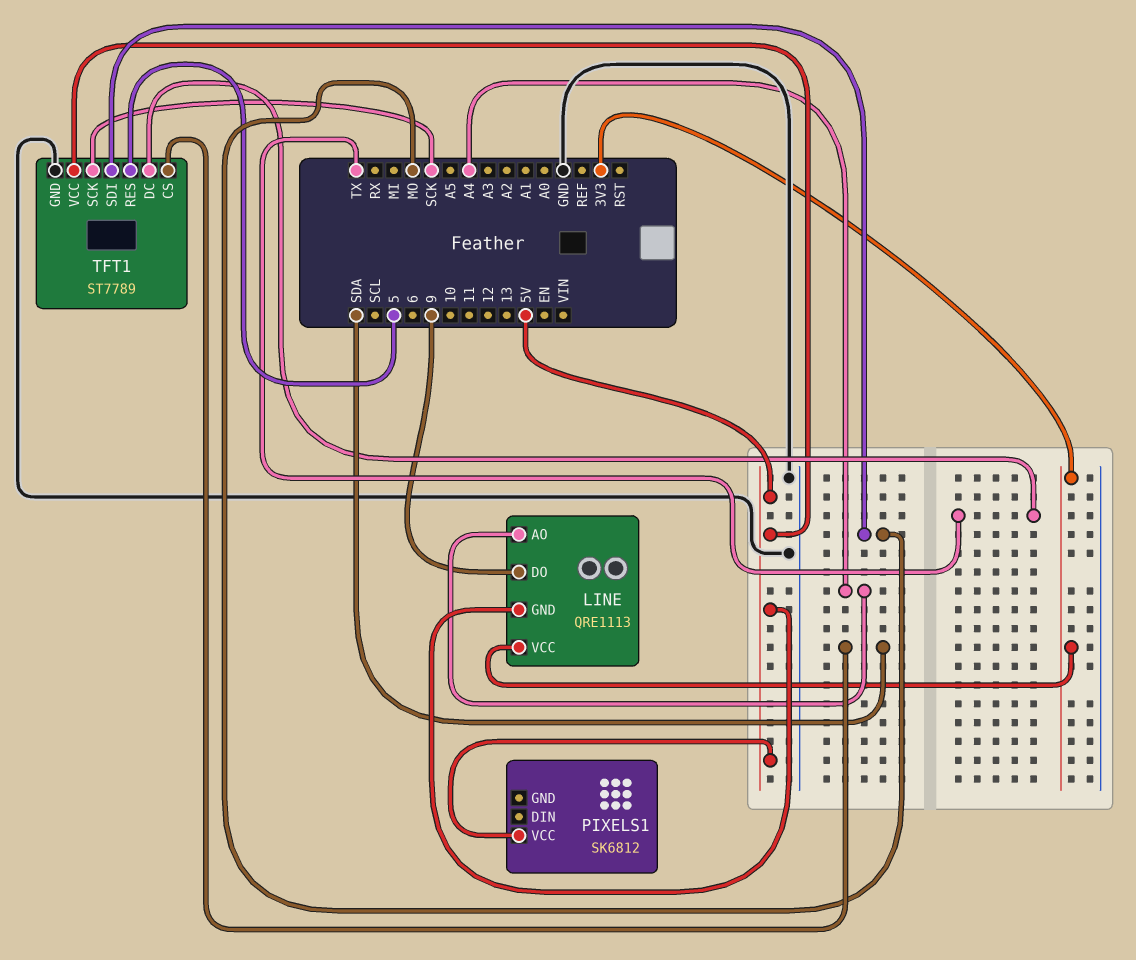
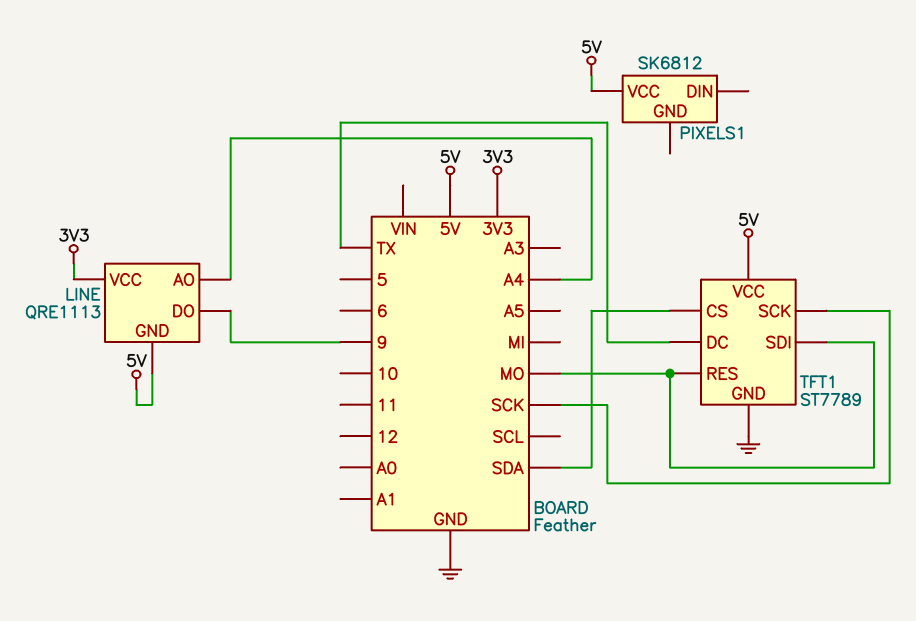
TFT1 pin RES: 5 -> MO

